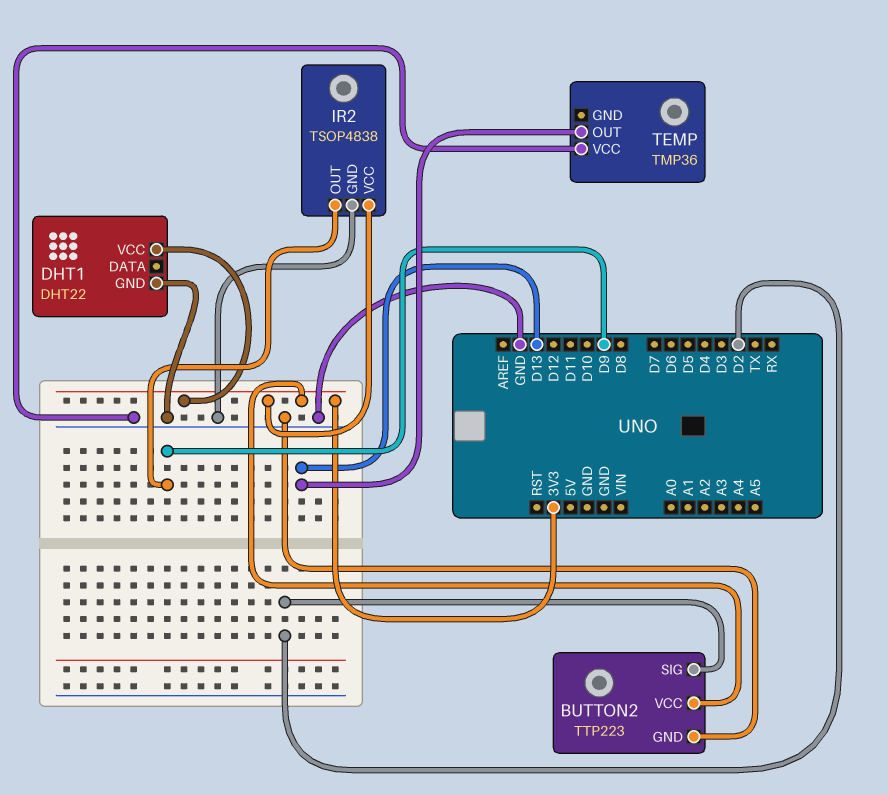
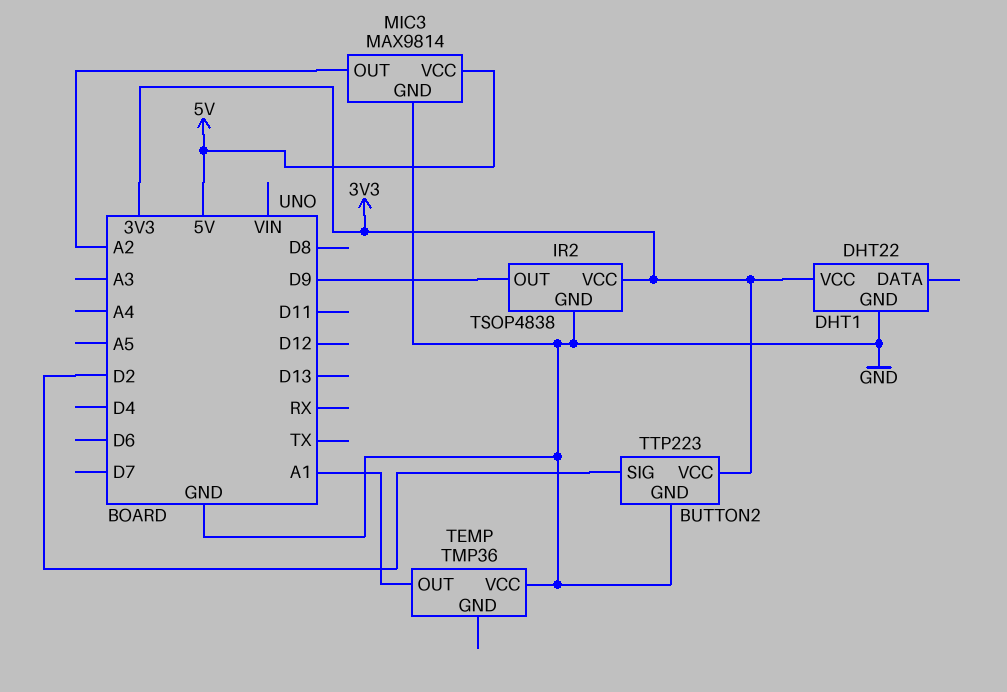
MIC3: none -> MAX9814
MIC3 pin GND: none -> GND
MIC3 pin OUT: none -> A2
MIC3 pin VCC: none -> 5V
TEMP pin OUT: D13 -> A1

